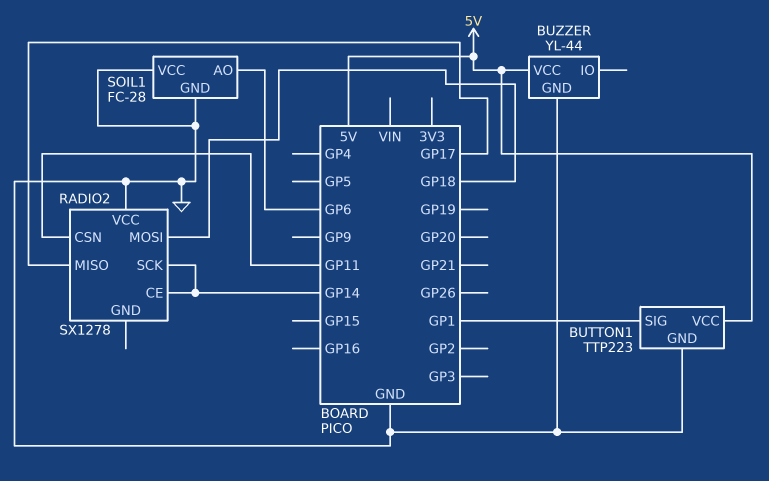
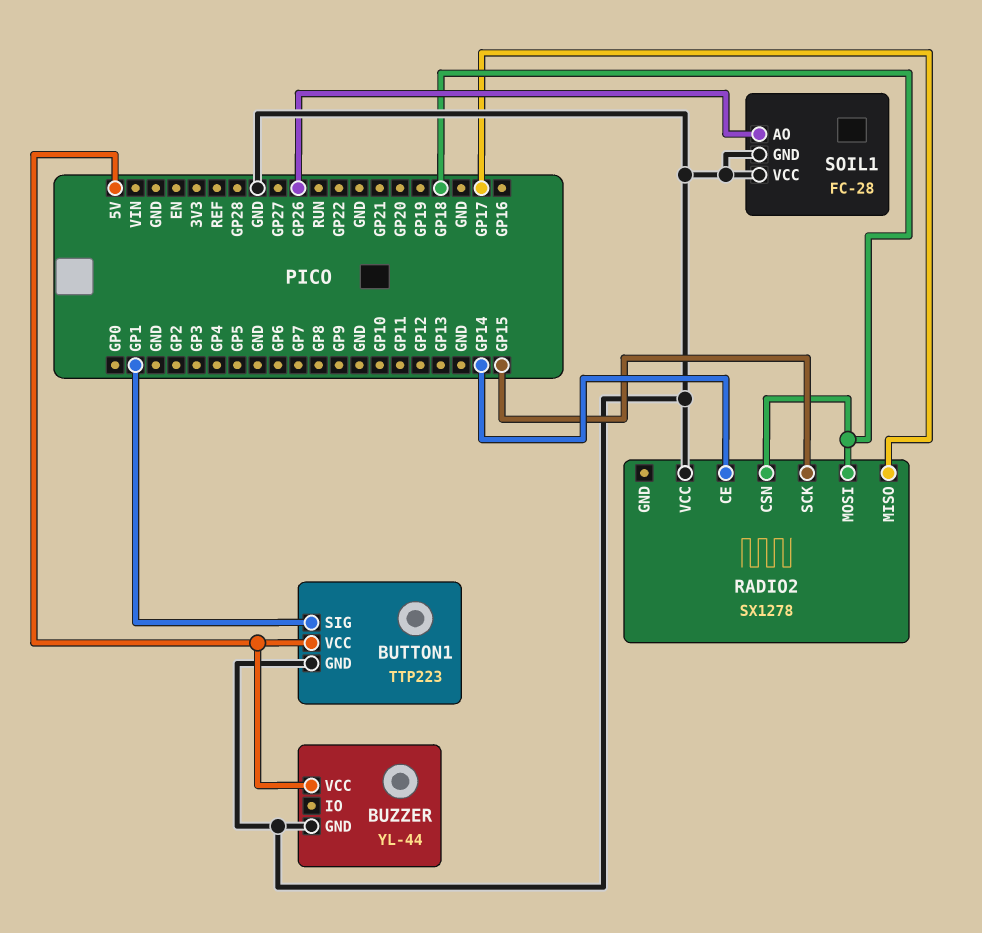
RADIO2 pin CSN: GP11 -> GP18
RADIO2 pin SCK: GP14 -> GP15
SOIL1 pin AO: GP6 -> GP26

